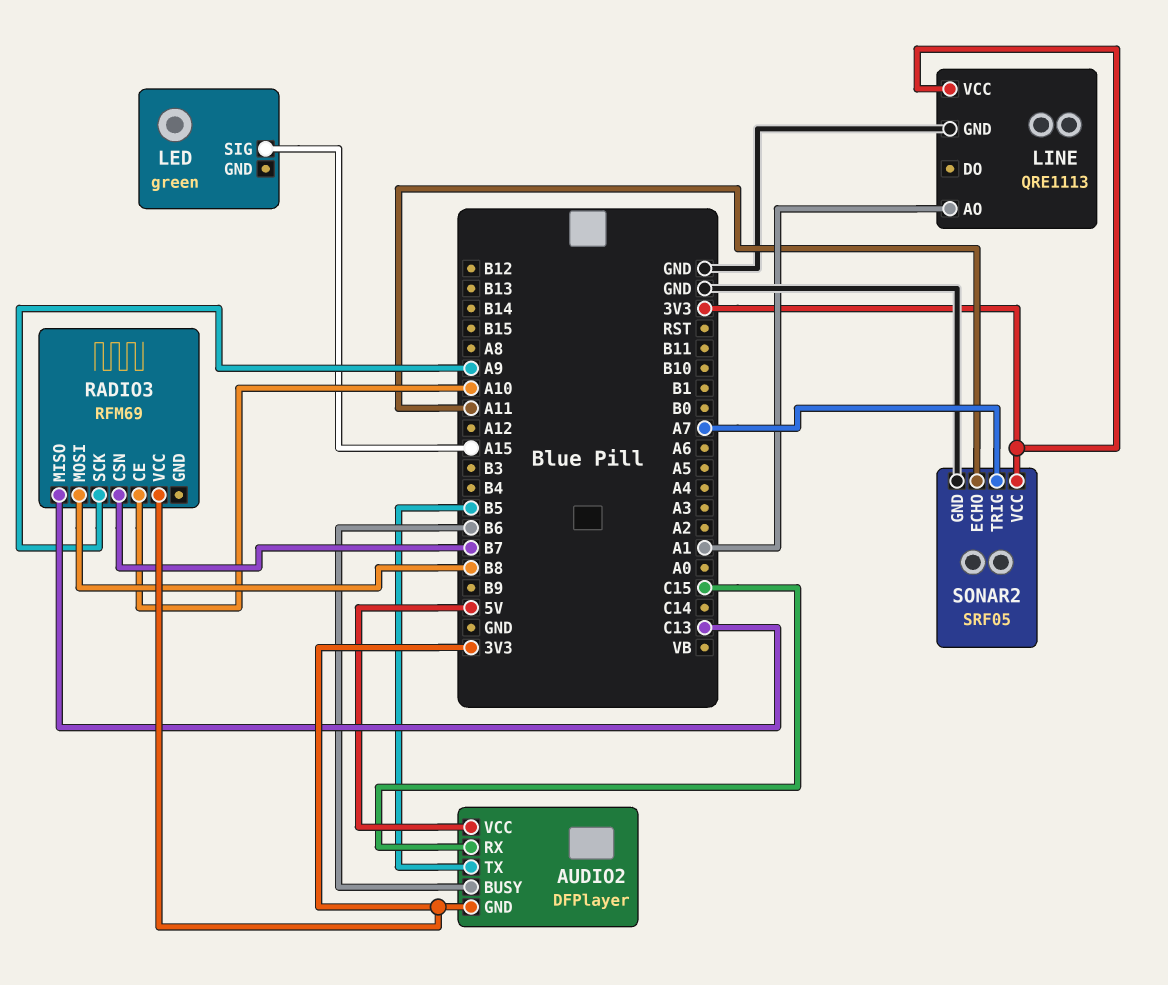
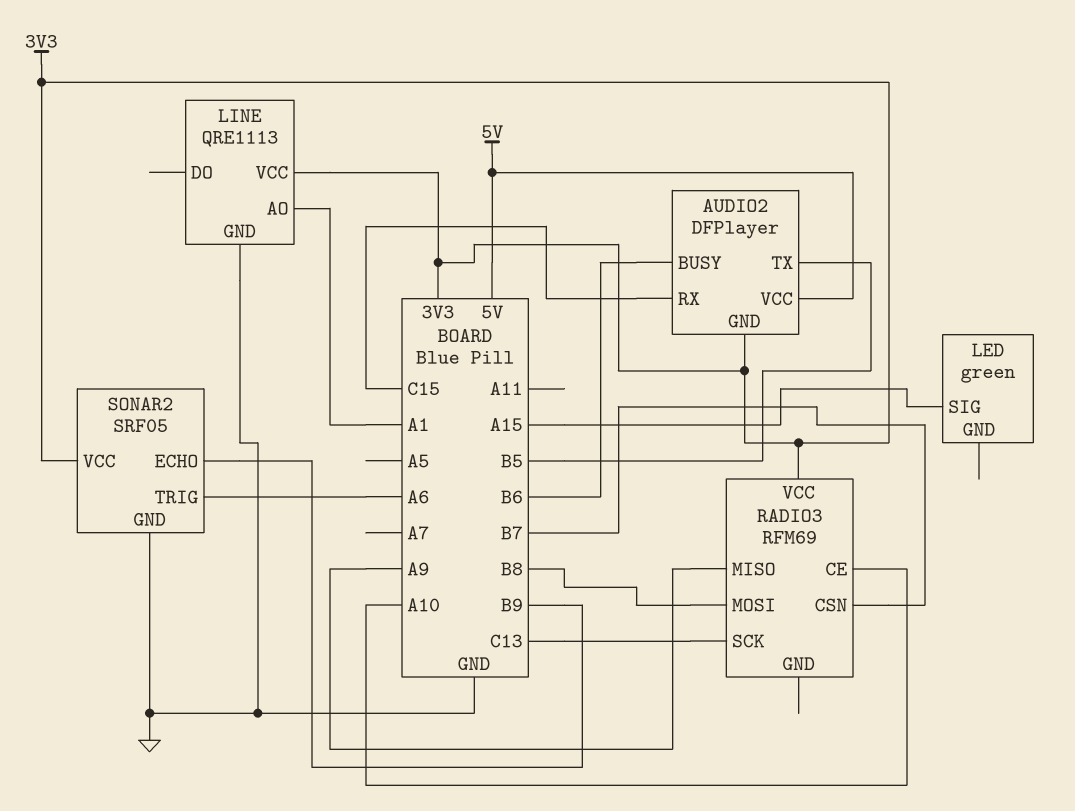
RADIO3 pin MISO: C13 -> A9
RADIO3 pin SCK: A9 -> C13
SONAR2 pin ECHO: A11 -> B9
SONAR2 pin TRIG: A7 -> A6

